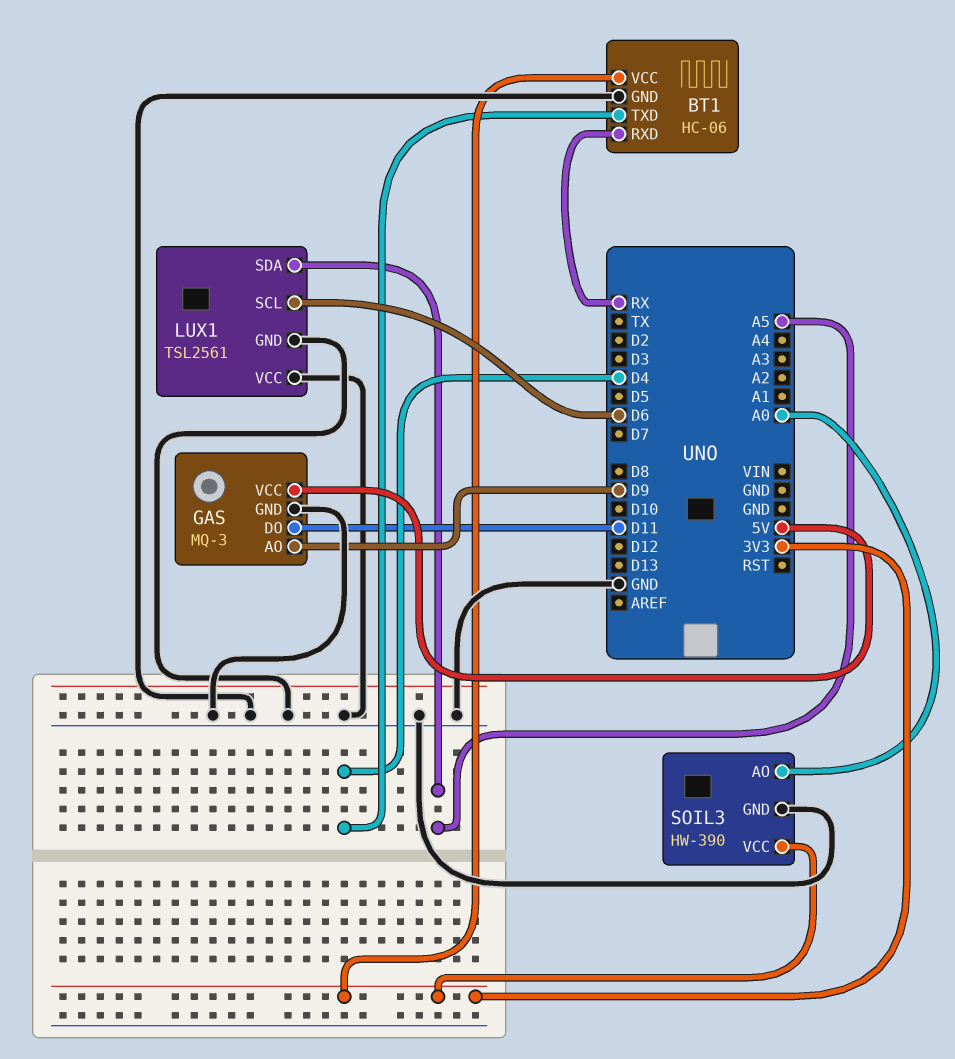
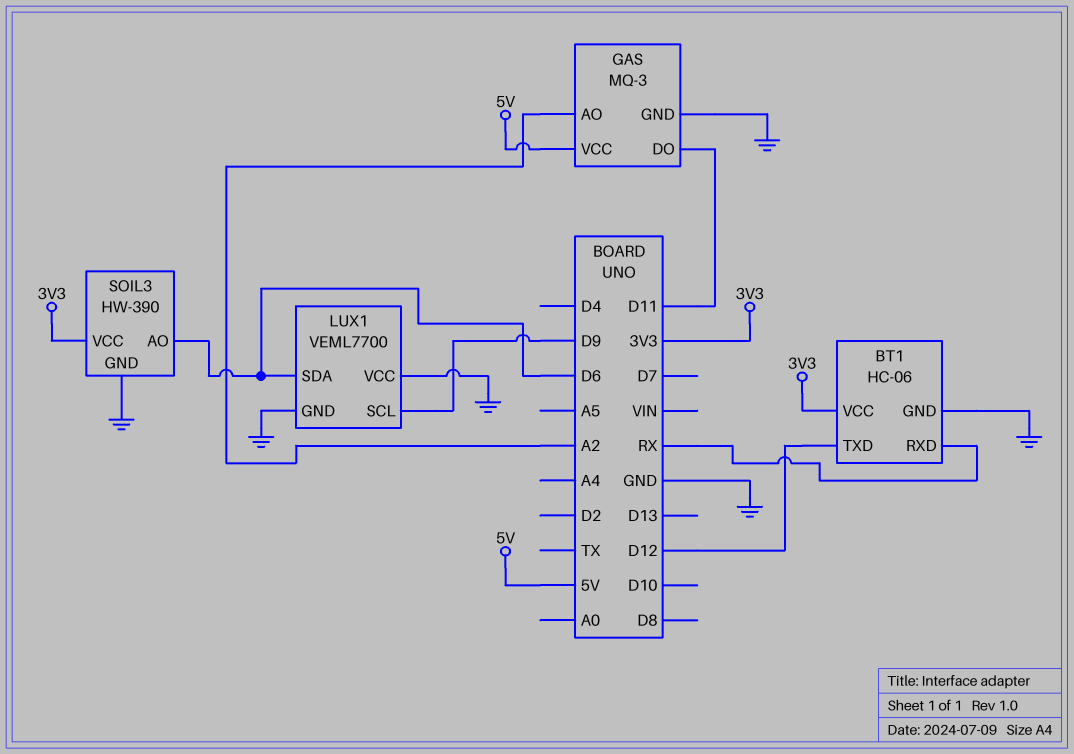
BT1 pin TXD: D4 -> D12
GAS pin AO: D9 -> A2
LUX1: TSL2561 -> VEML7700
LUX1 pin SCL: D6 -> D9
LUX1 pin SDA: A5 -> D6
SOIL3 pin AO: A0 -> D6

